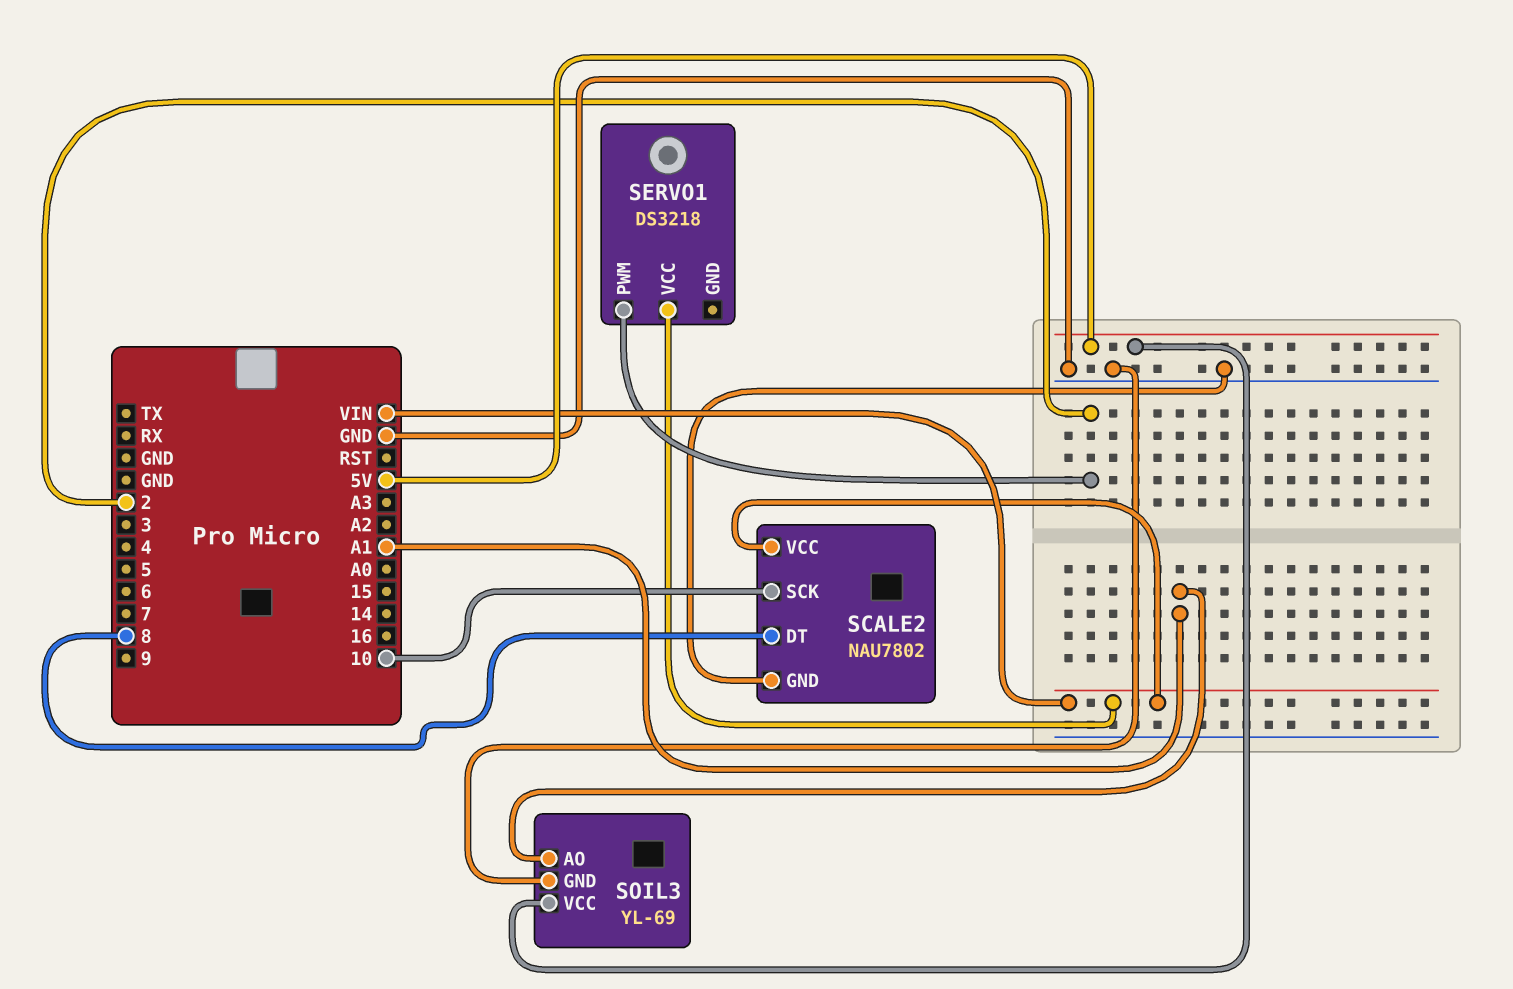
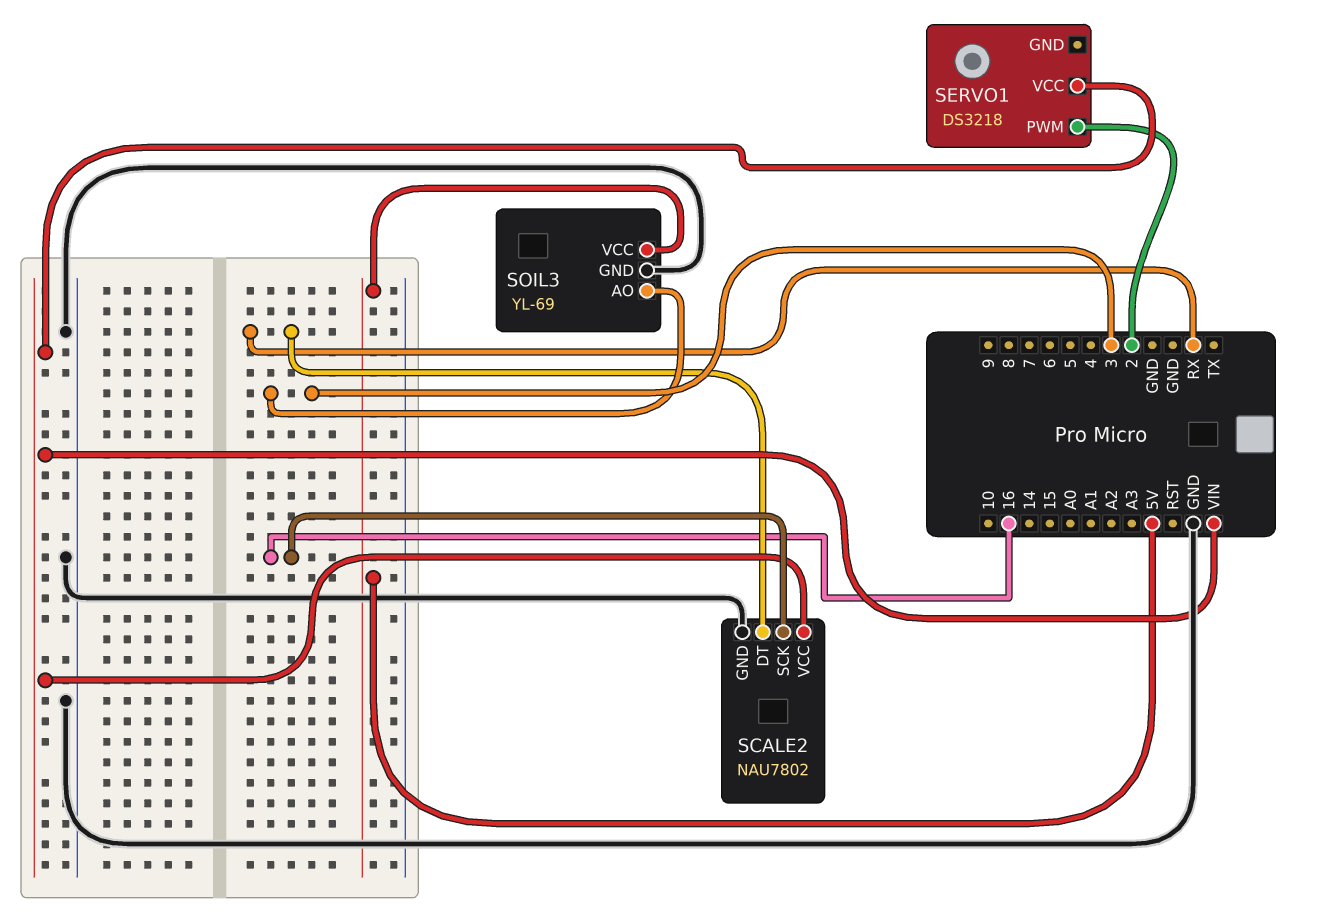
SCALE2 pin DT: 8 -> RX
SCALE2 pin SCK: 10 -> 16
SOIL3 pin AO: A1 -> 3

